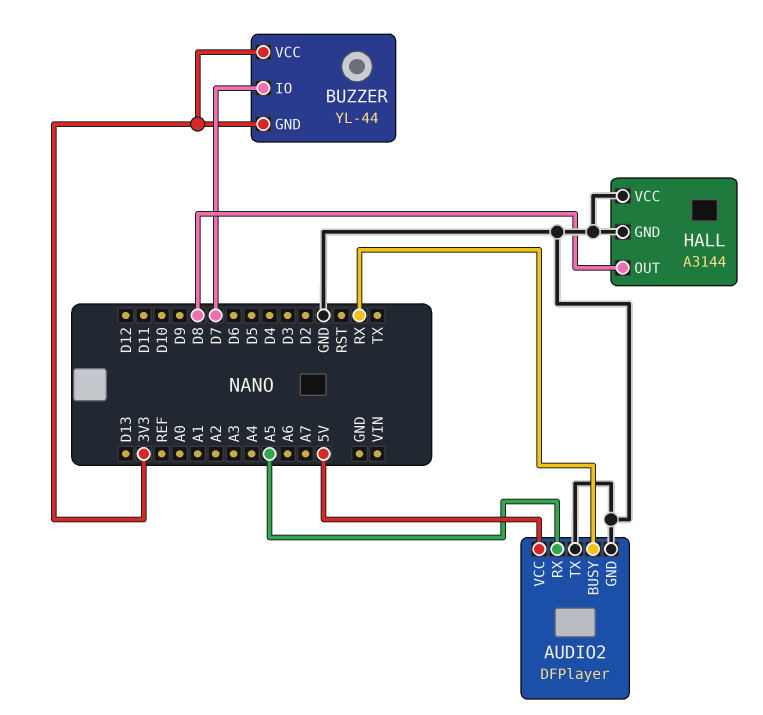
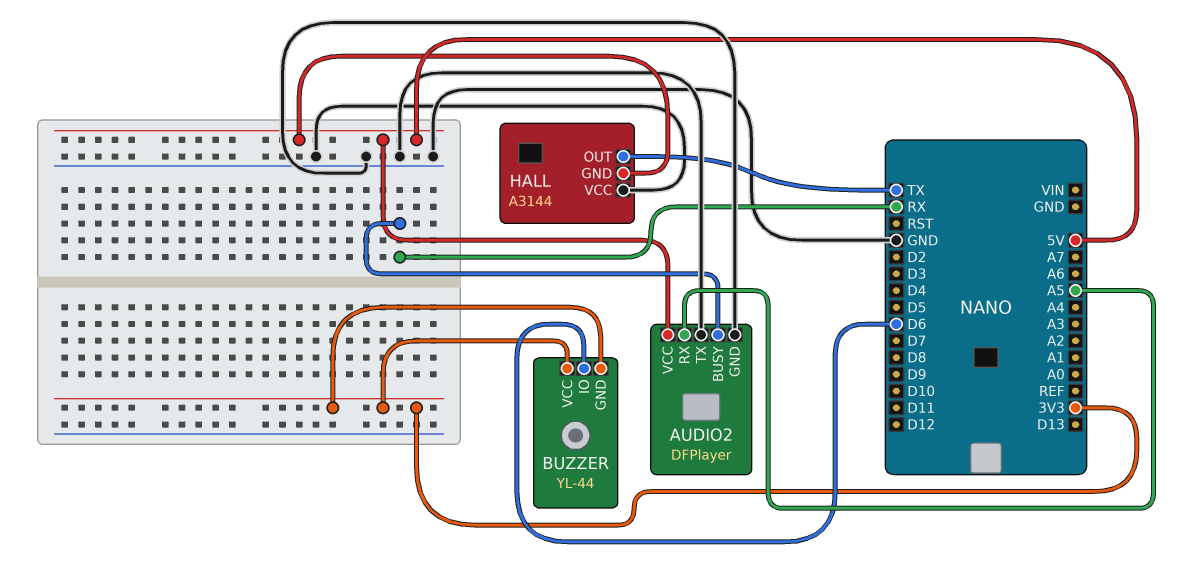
BUZZER pin IO: D7 -> D6
HALL pin GND: GND -> 5V
HALL pin OUT: D8 -> TX

